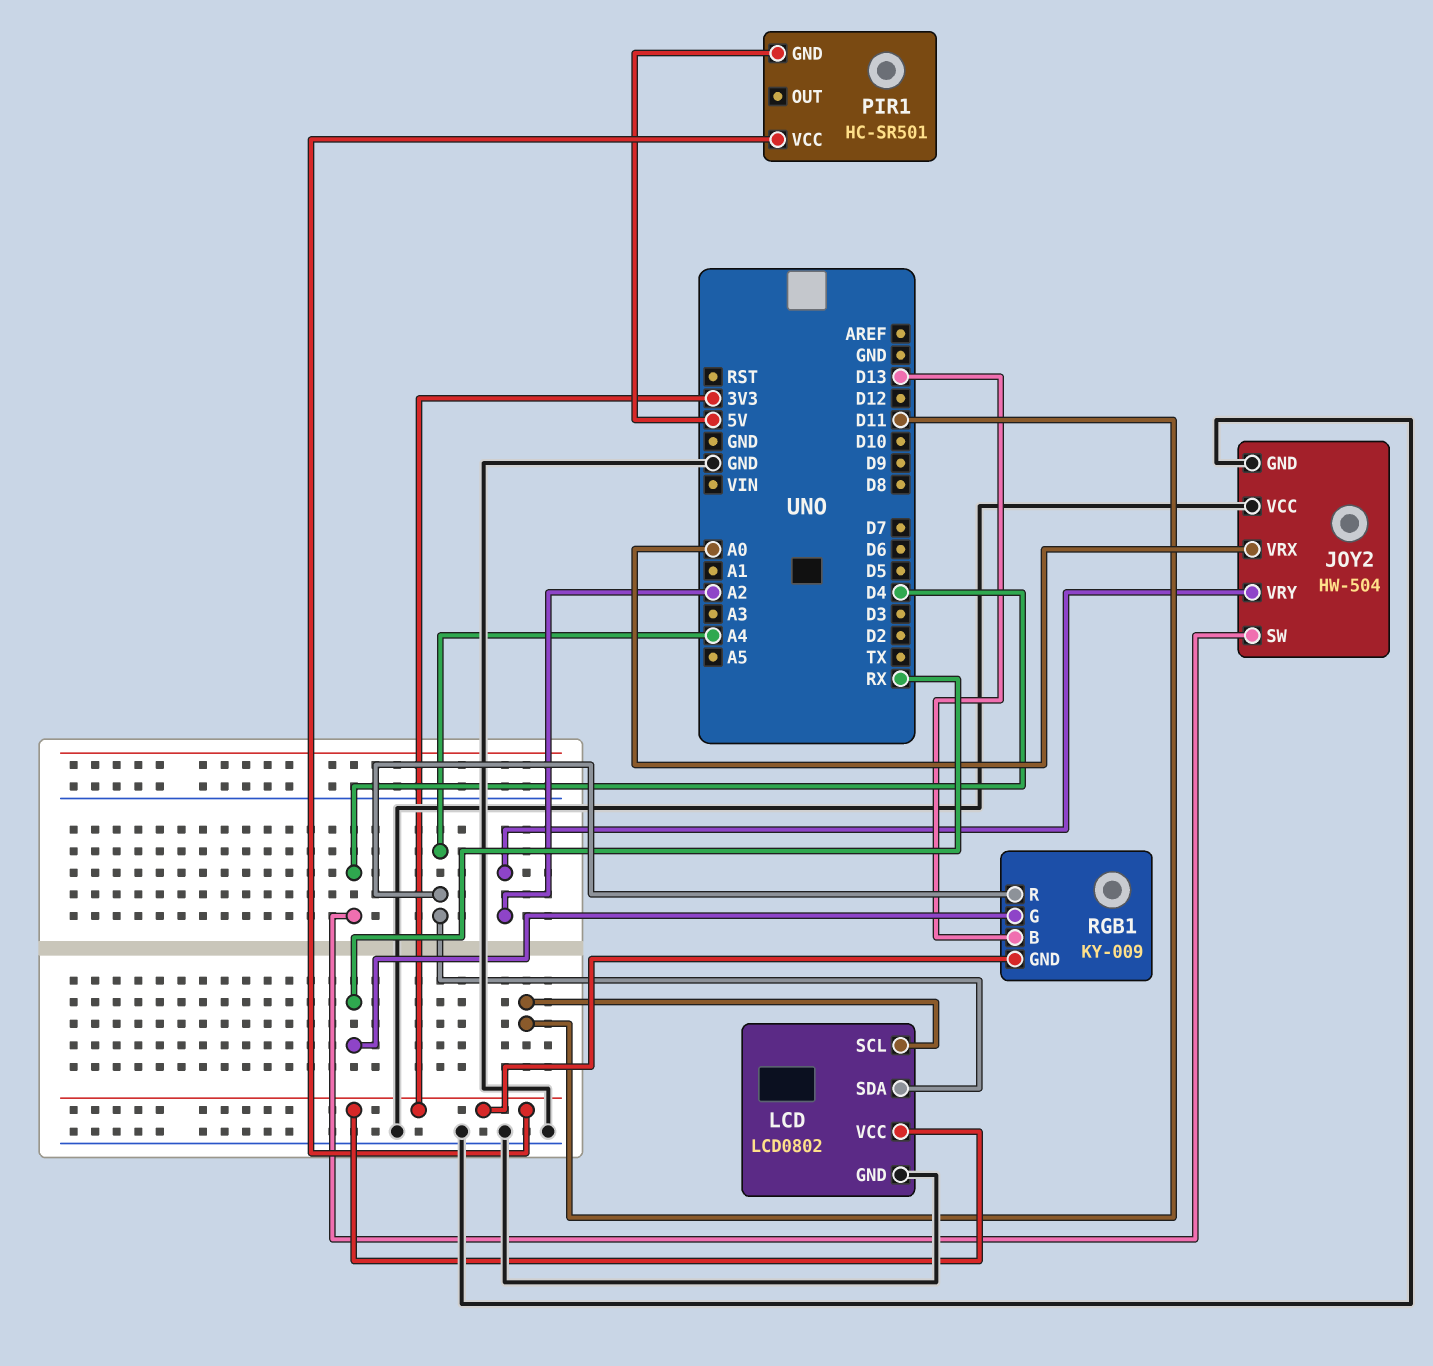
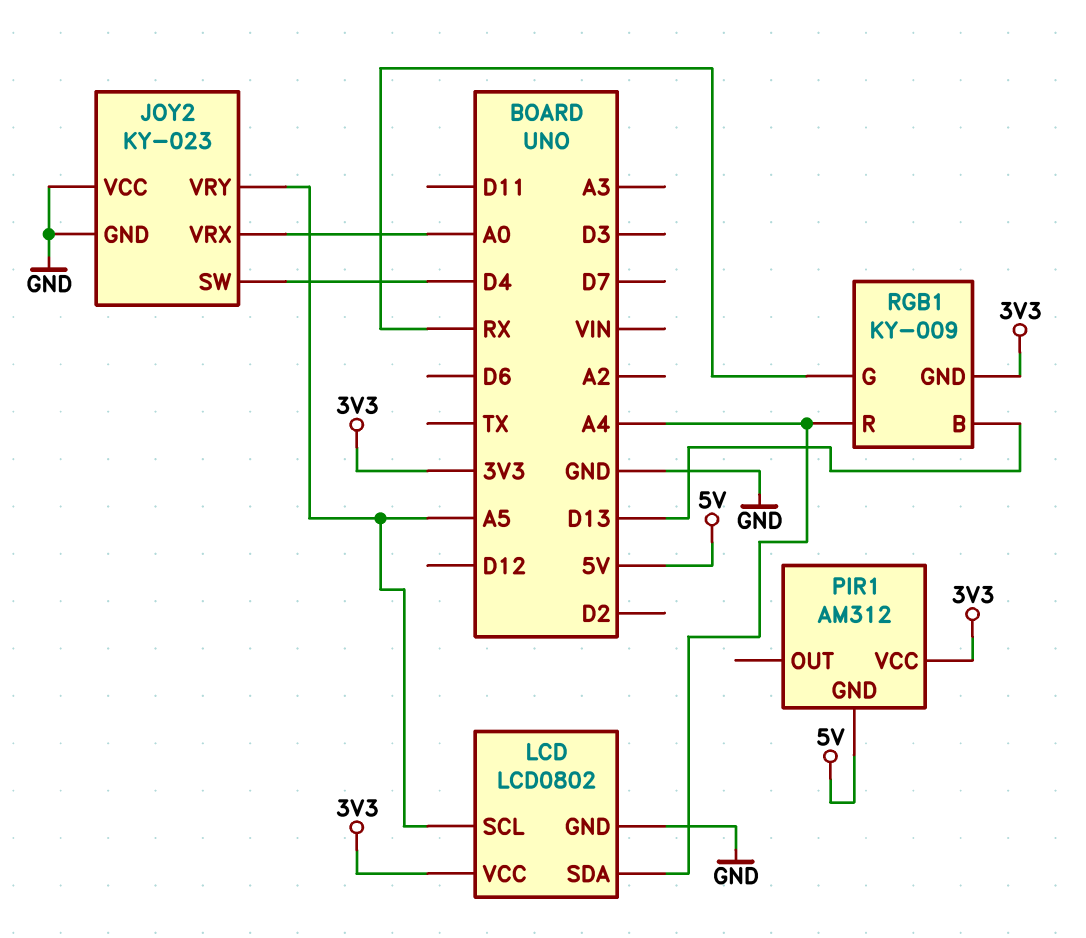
JOY2: HW-504 -> KY-023
JOY2 pin VRY: A2 -> A5
LCD pin SCL: D11 -> A5
PIR1: HC-SR501 -> AM312

